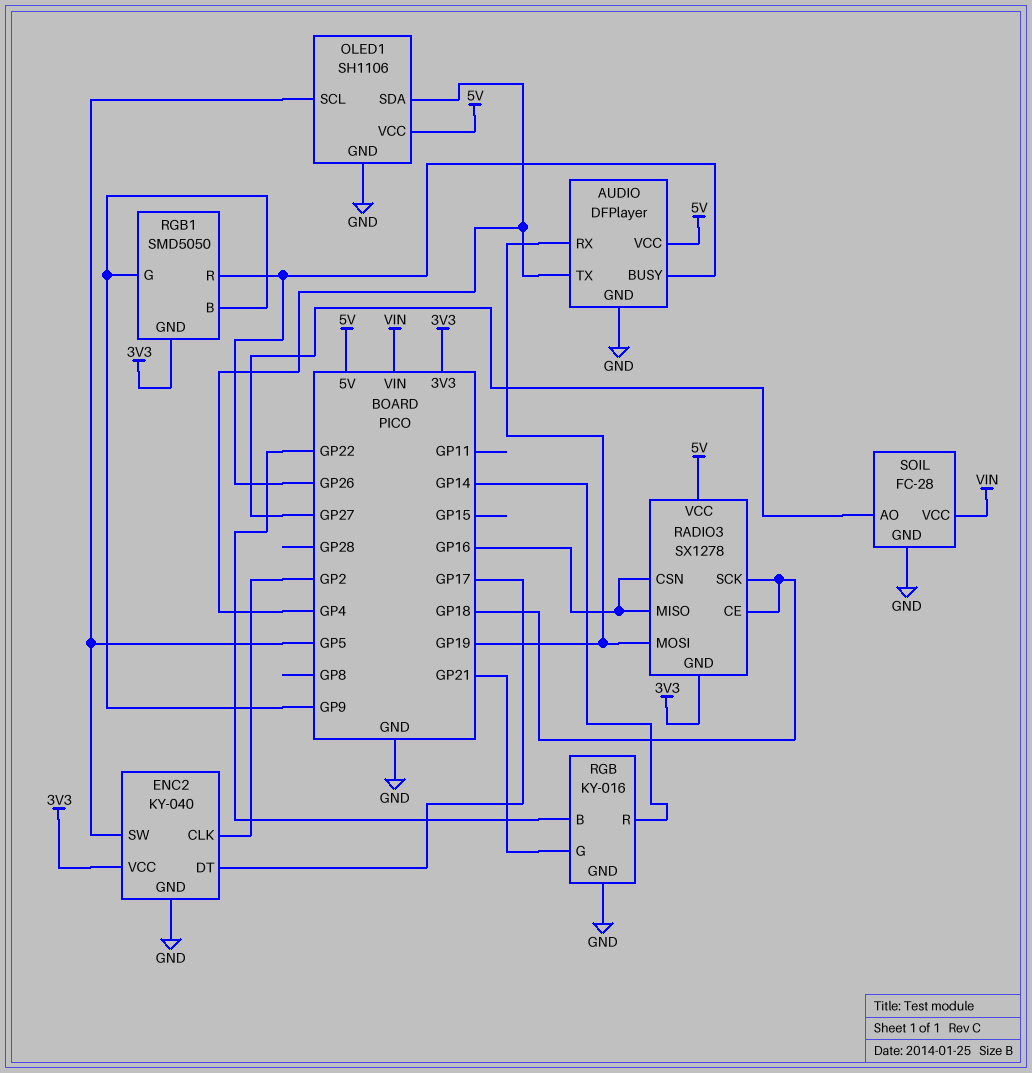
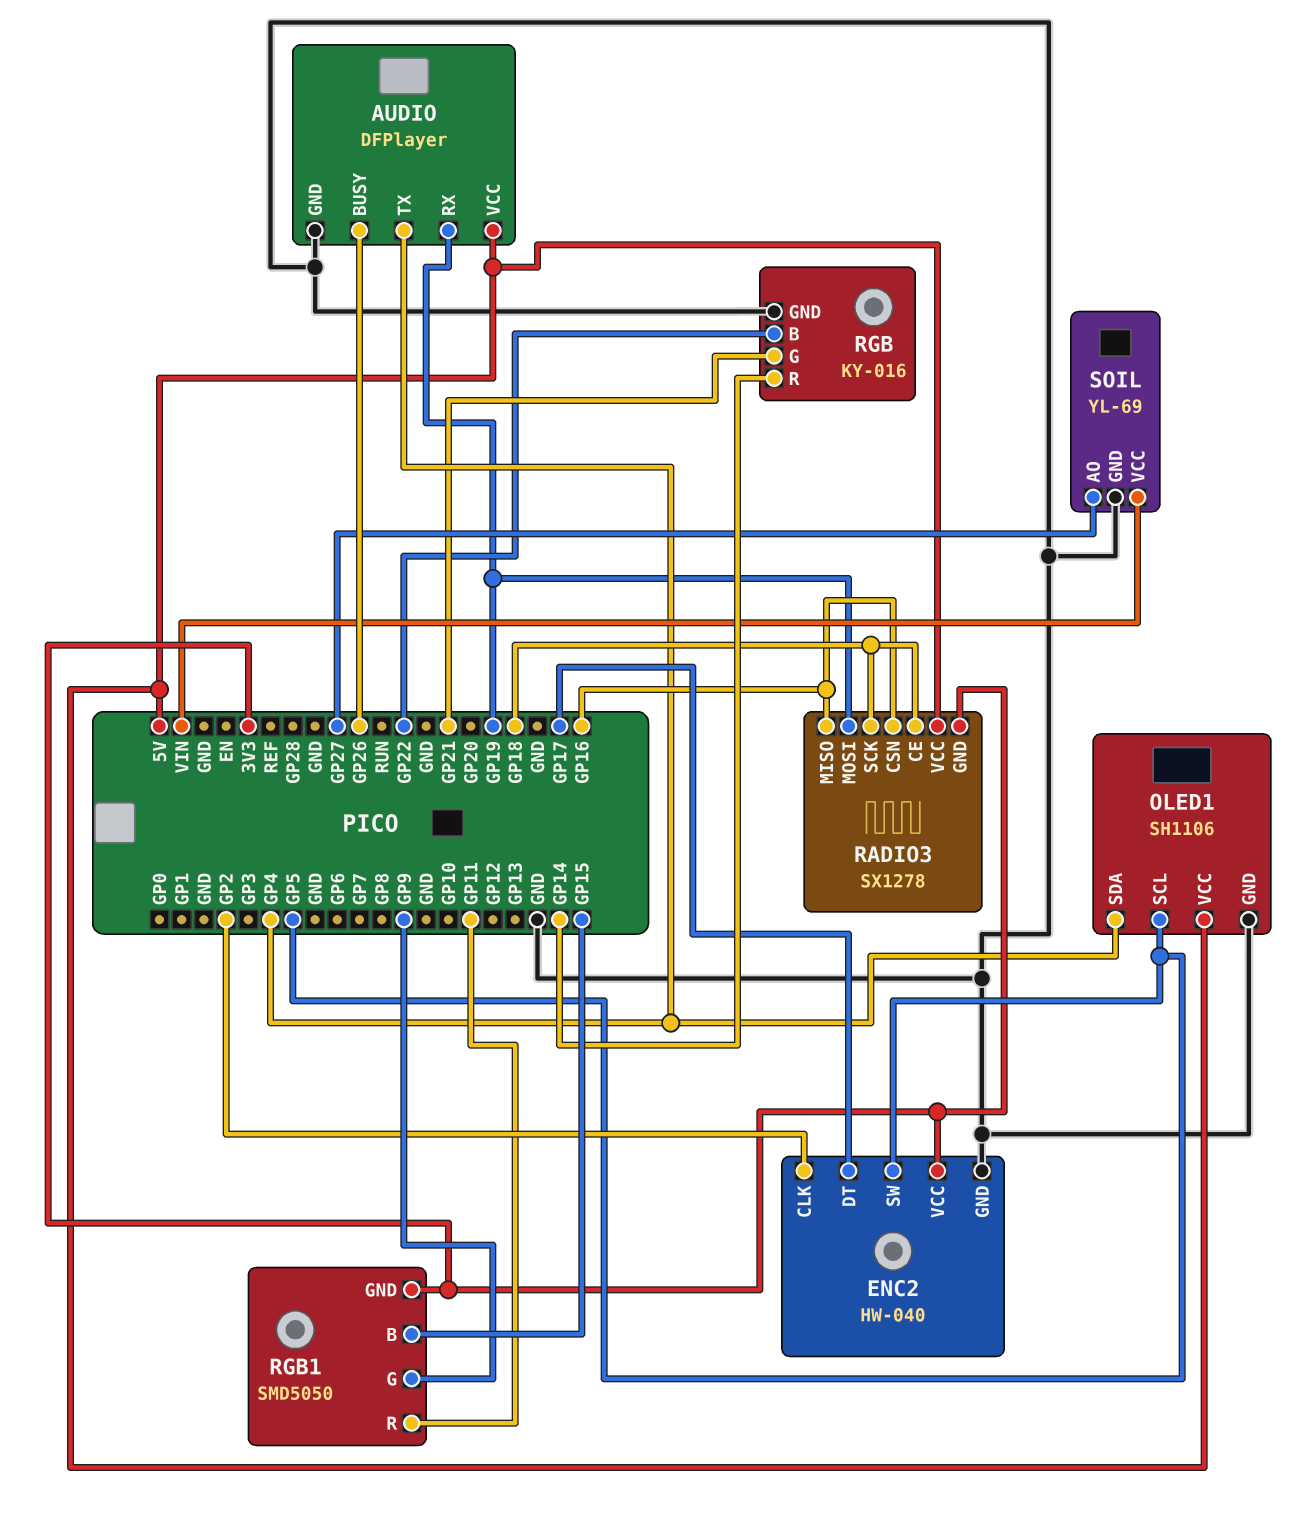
ENC2: KY-040 -> HW-040
RGB1 pin B: GP9 -> GP15
RGB1 pin R: GP26 -> GP11
SOIL: FC-28 -> YL-69

